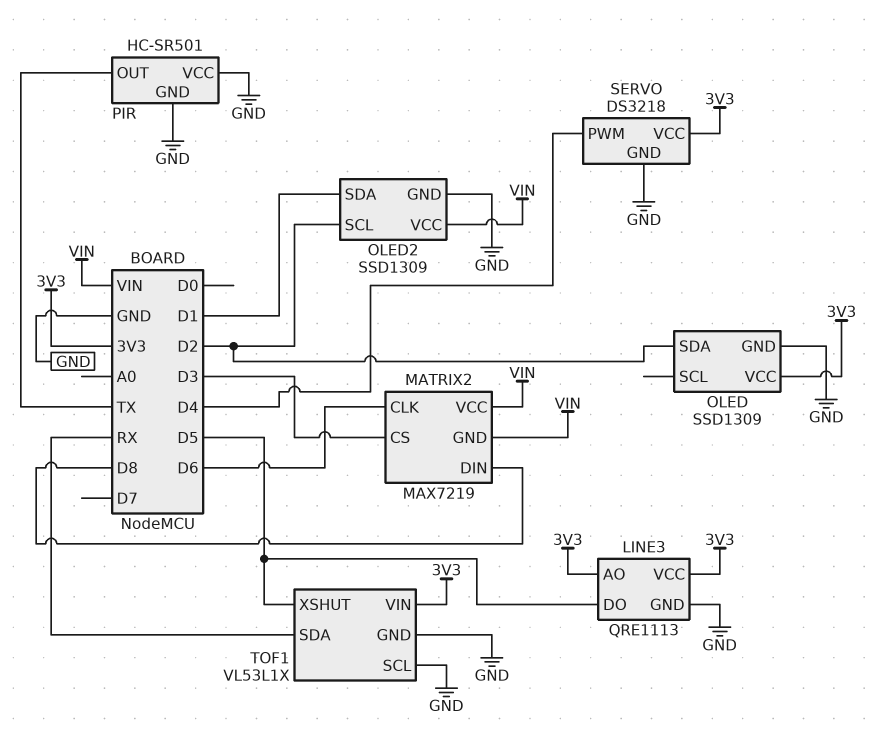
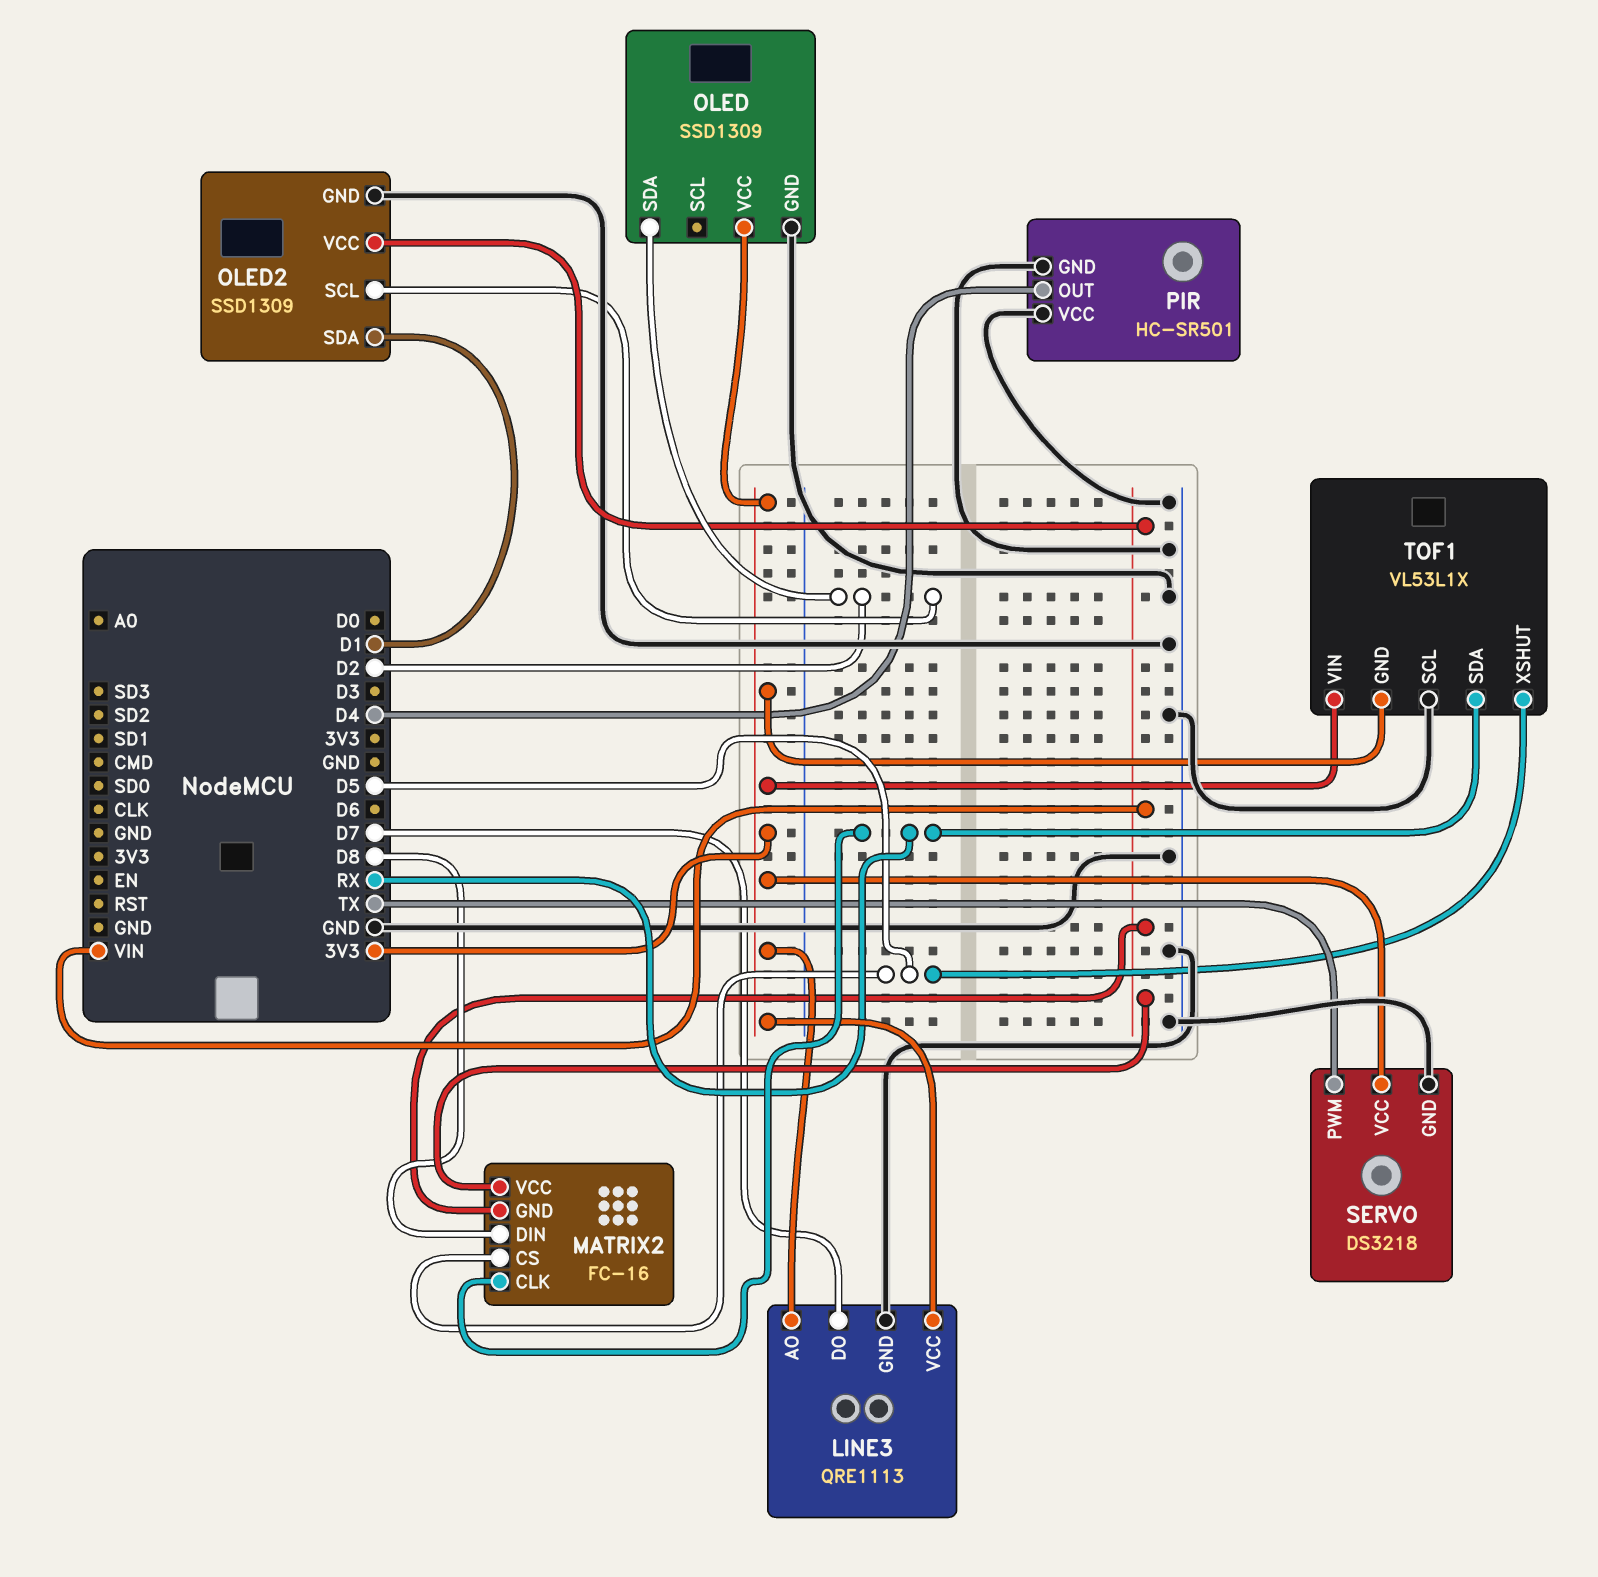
LINE3 pin DO: D5 -> D7
MATRIX2: MAX7219 -> FC-16
MATRIX2 pin CLK: D6 -> RX
MATRIX2 pin CS: D3 -> D5
PIR pin OUT: TX -> D4
SERVO pin PWM: D4 -> TX
TOF1 pin GND: GND -> 3V3

